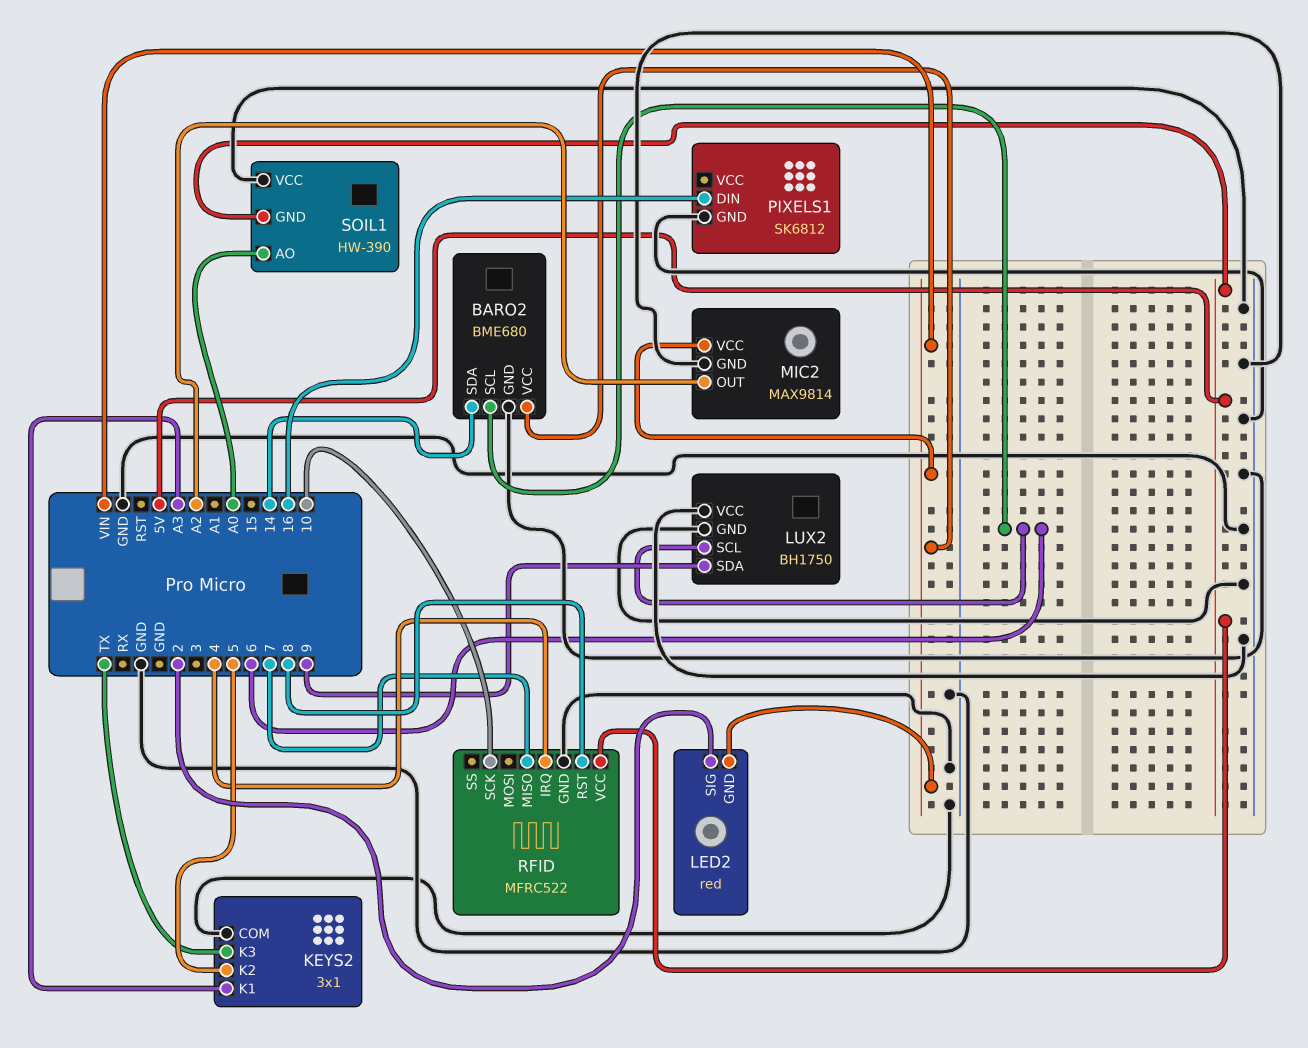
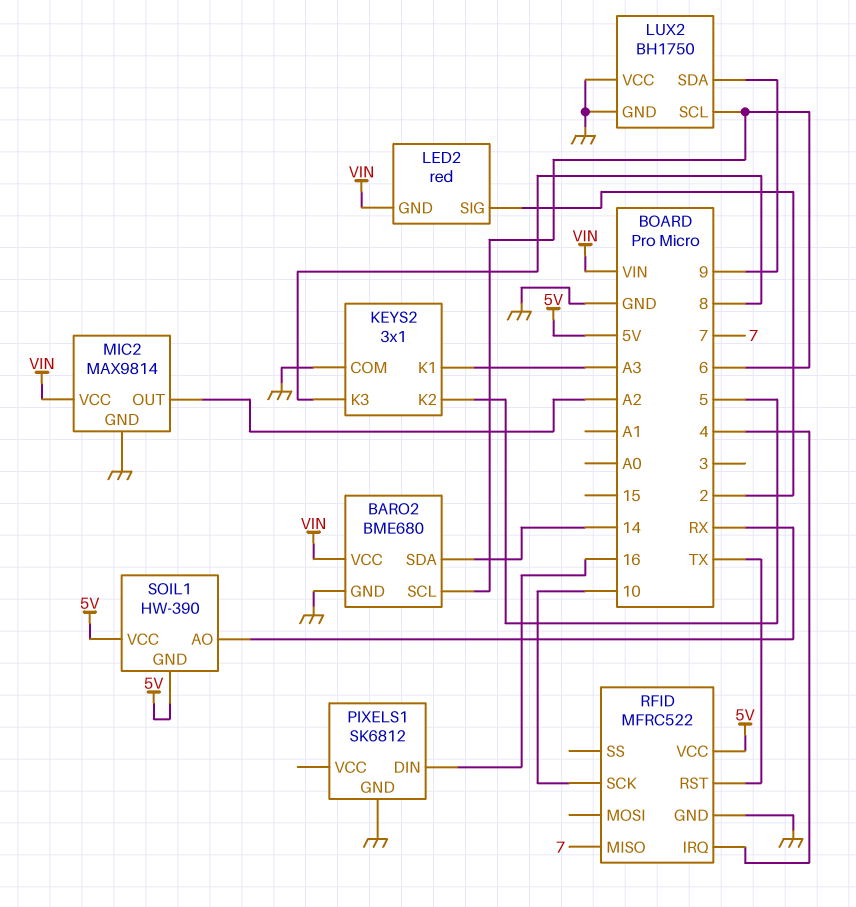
KEYS2 pin K3: TX -> 8
RFID pin RST: 8 -> TX
SOIL1 pin AO: A0 -> RX
SOIL1 pin VCC: GND -> 5V

